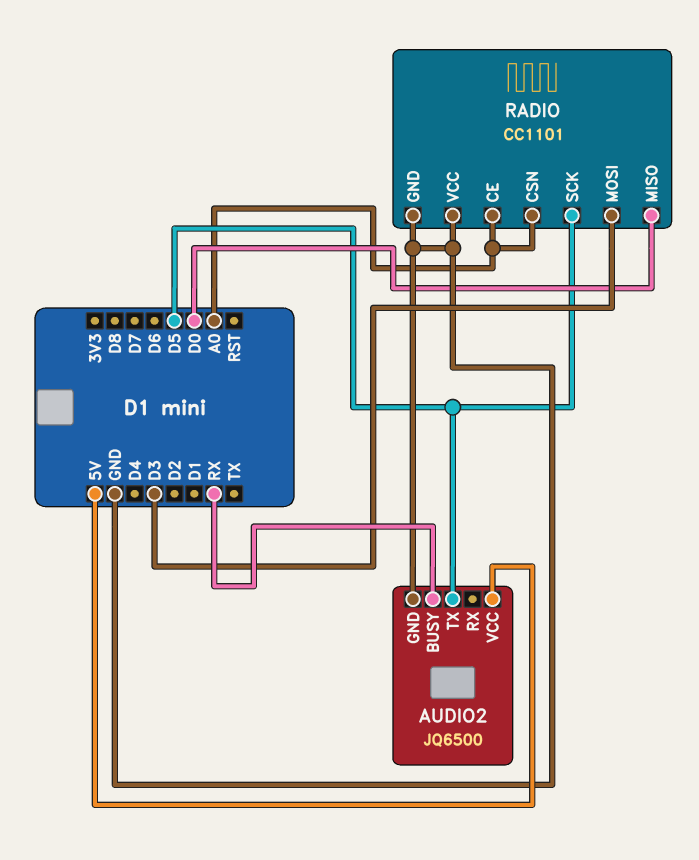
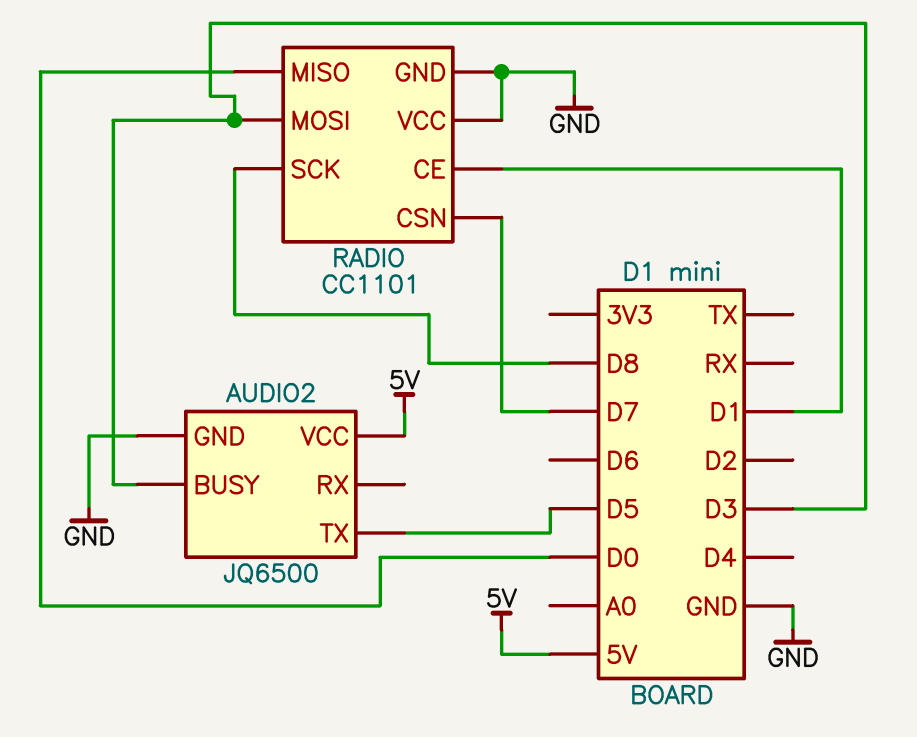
AUDIO2 pin BUSY: RX -> D3
RADIO pin CE: A0 -> D1
RADIO pin CSN: A0 -> D7
RADIO pin SCK: D5 -> D8

